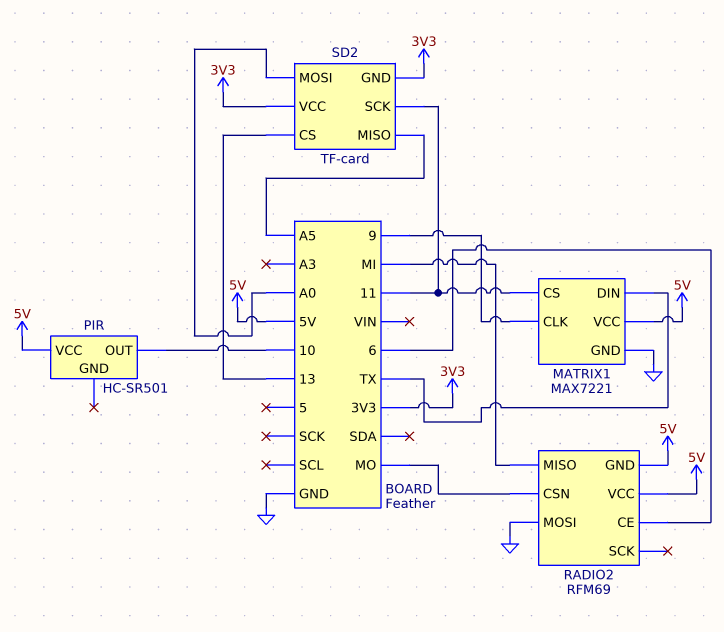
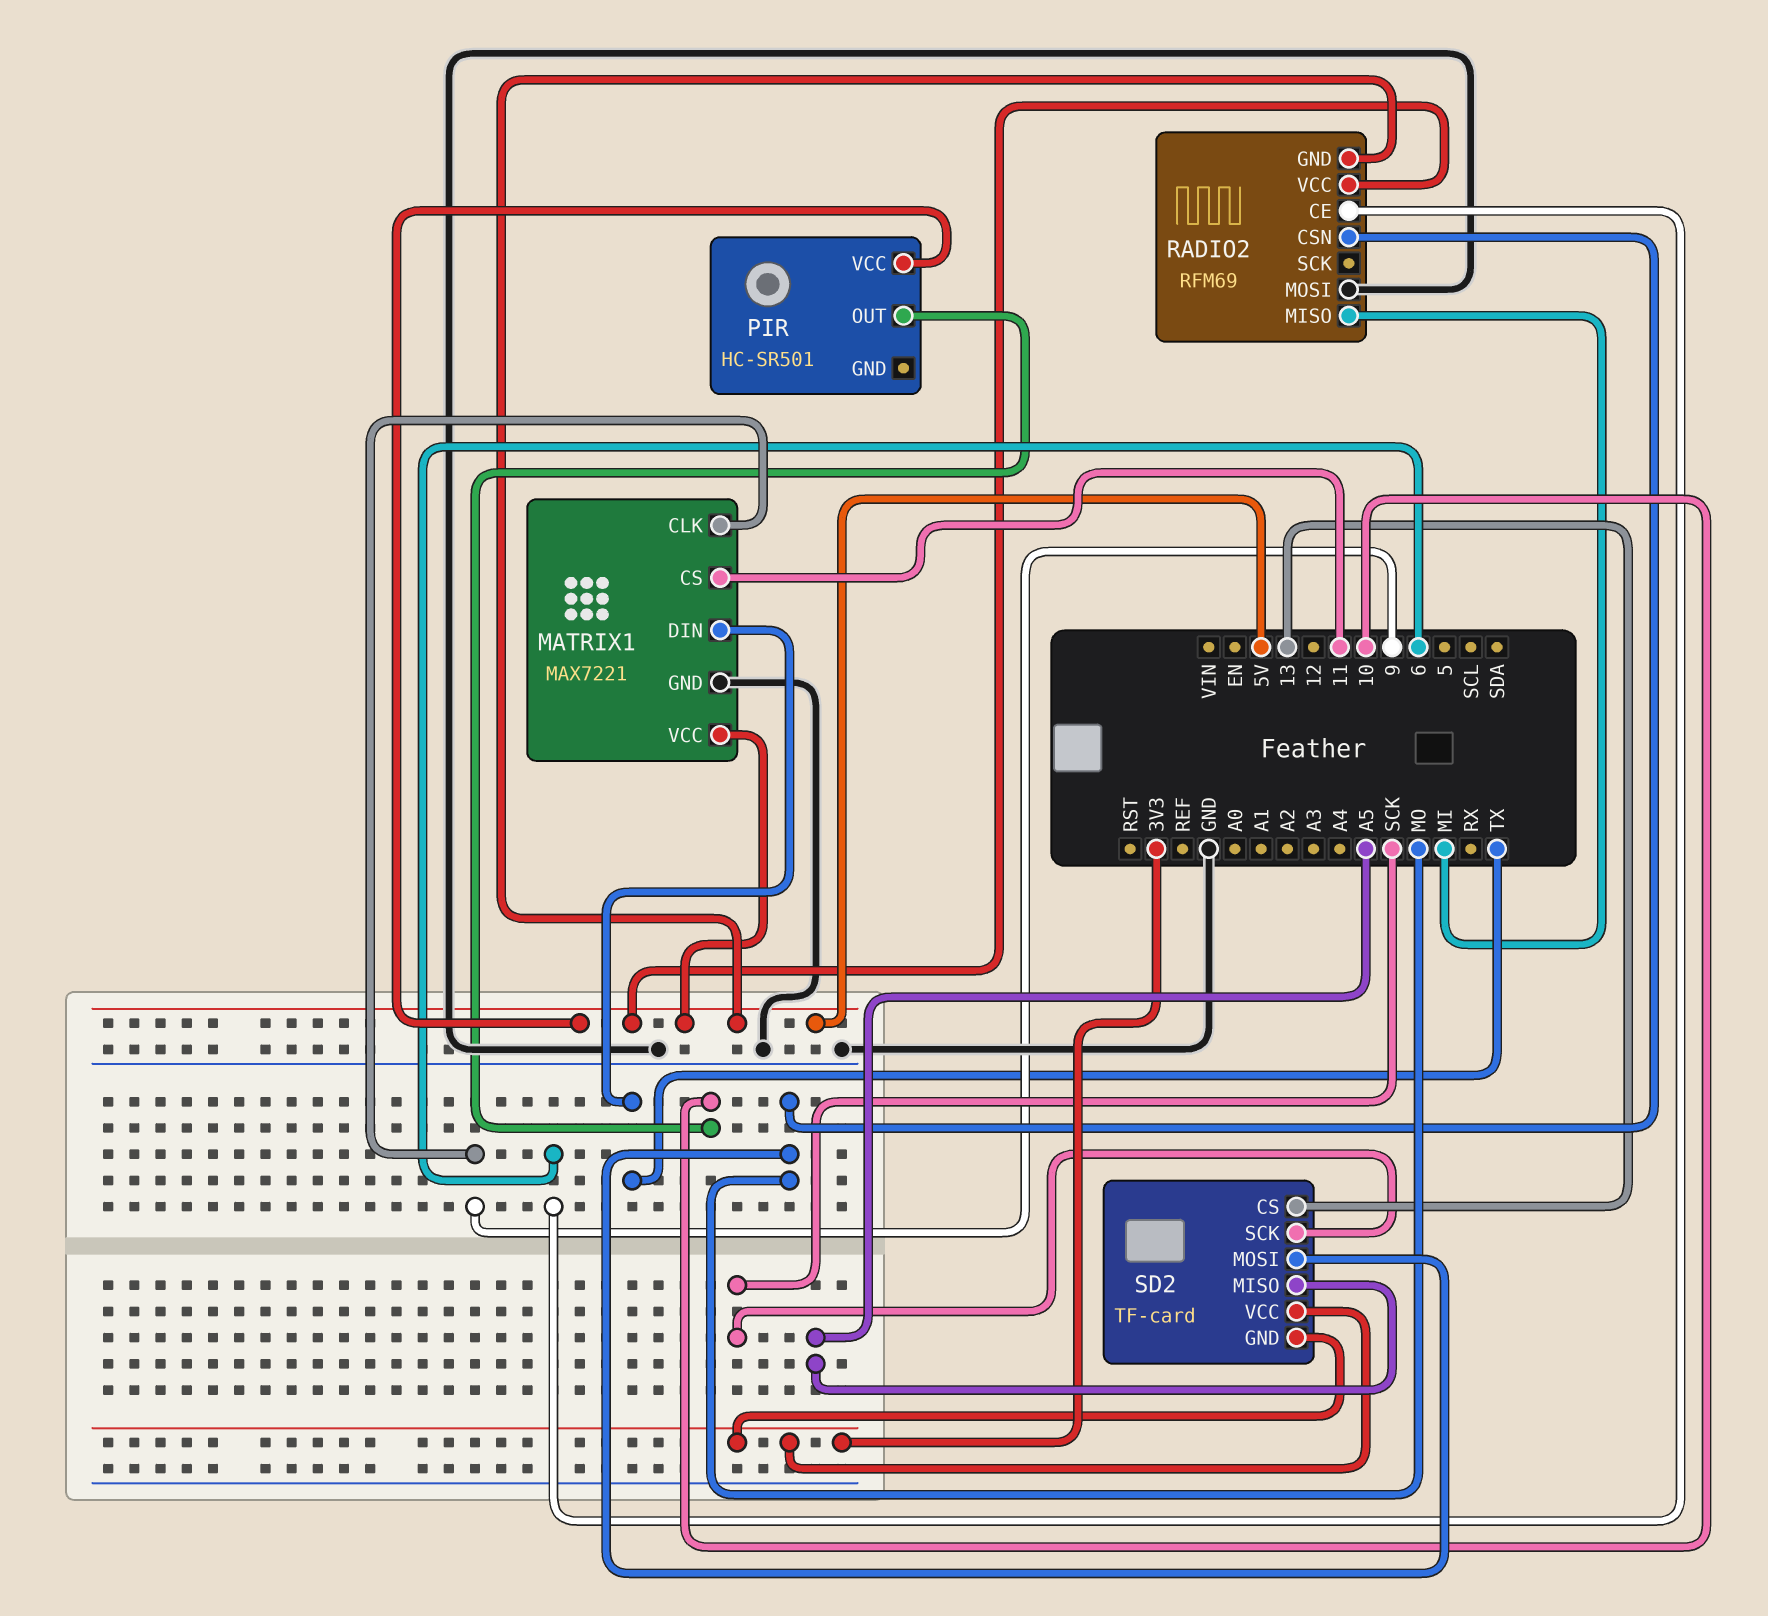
SD2 pin MOSI: A0 -> MO
SD2 pin SCK: 11 -> SCK

